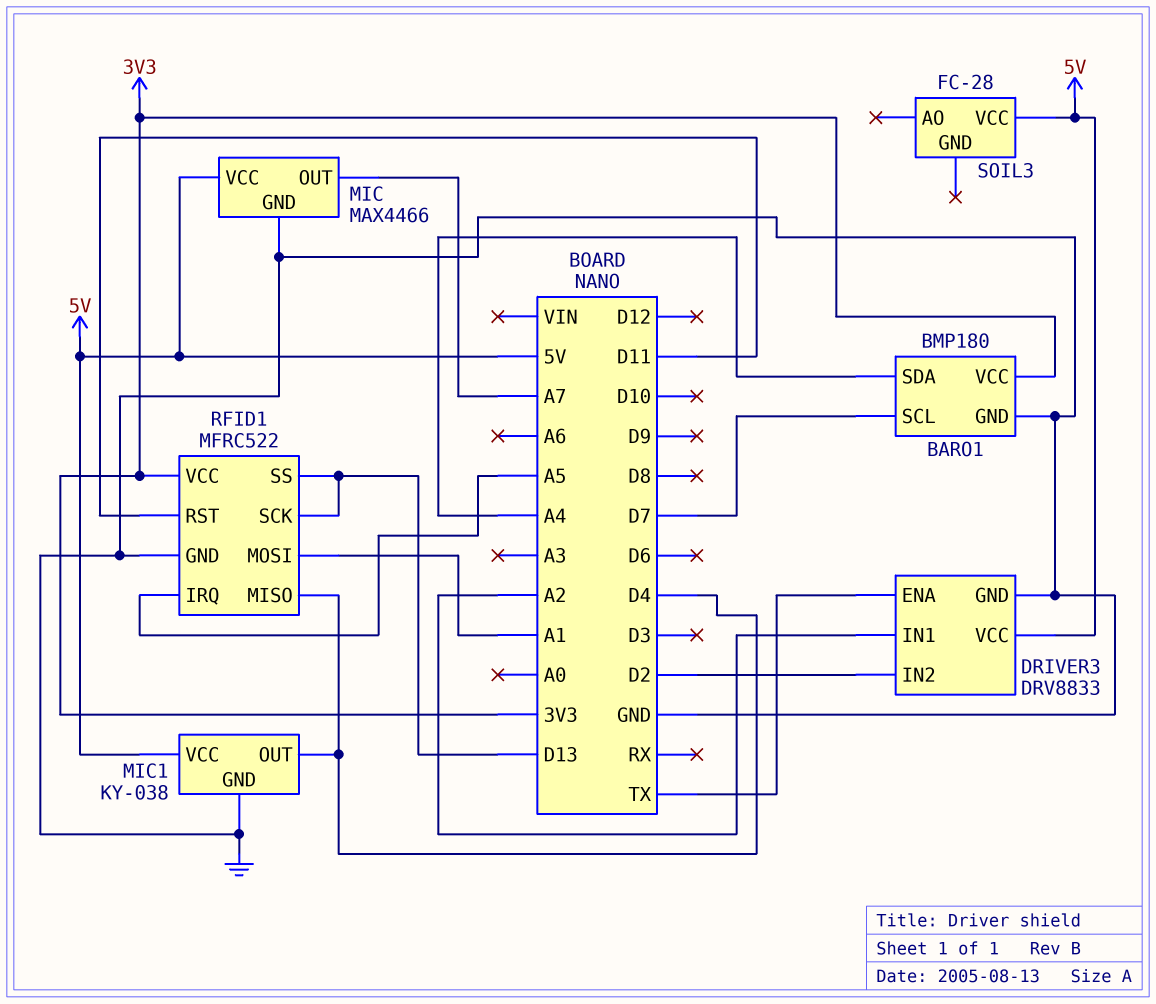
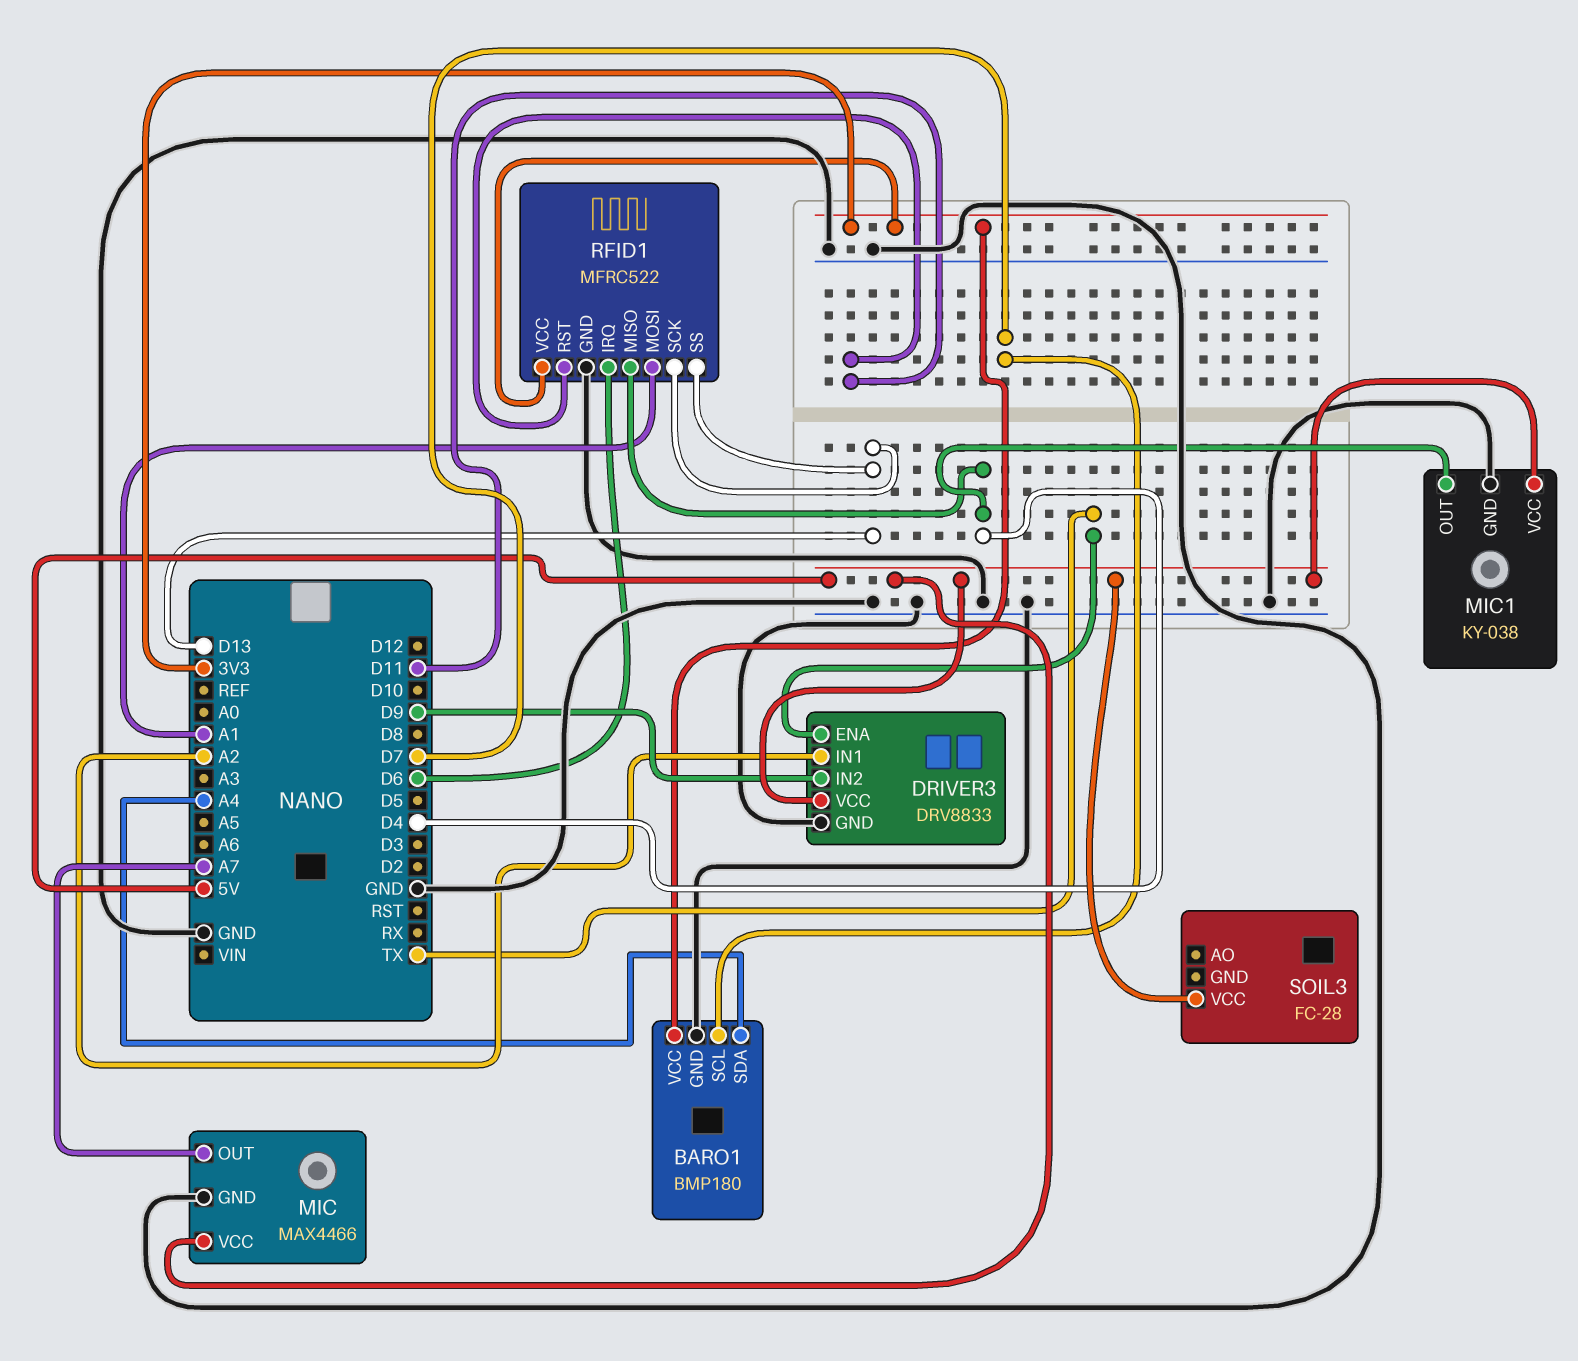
DRIVER3 pin IN2: D2 -> D9
RFID1 pin IRQ: A5 -> D6

